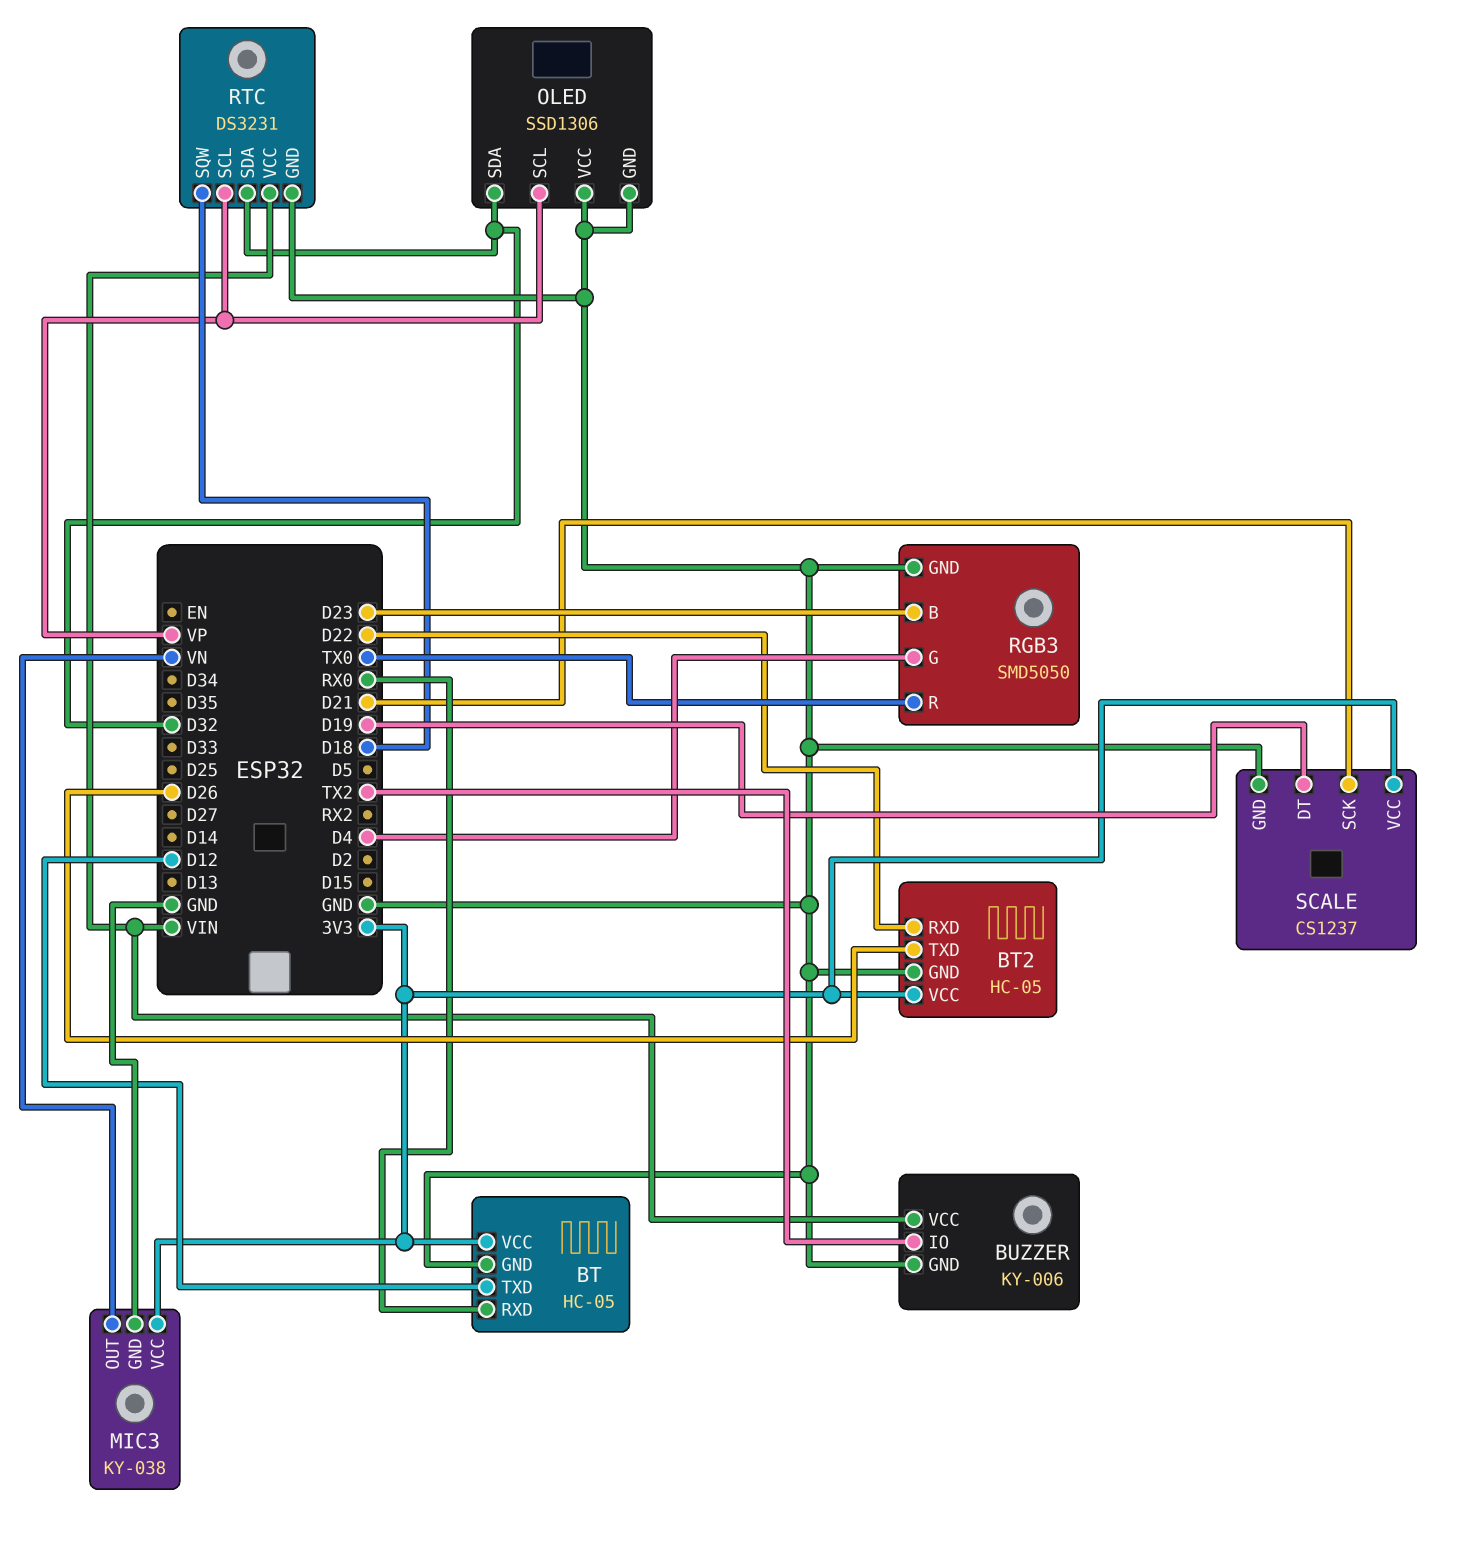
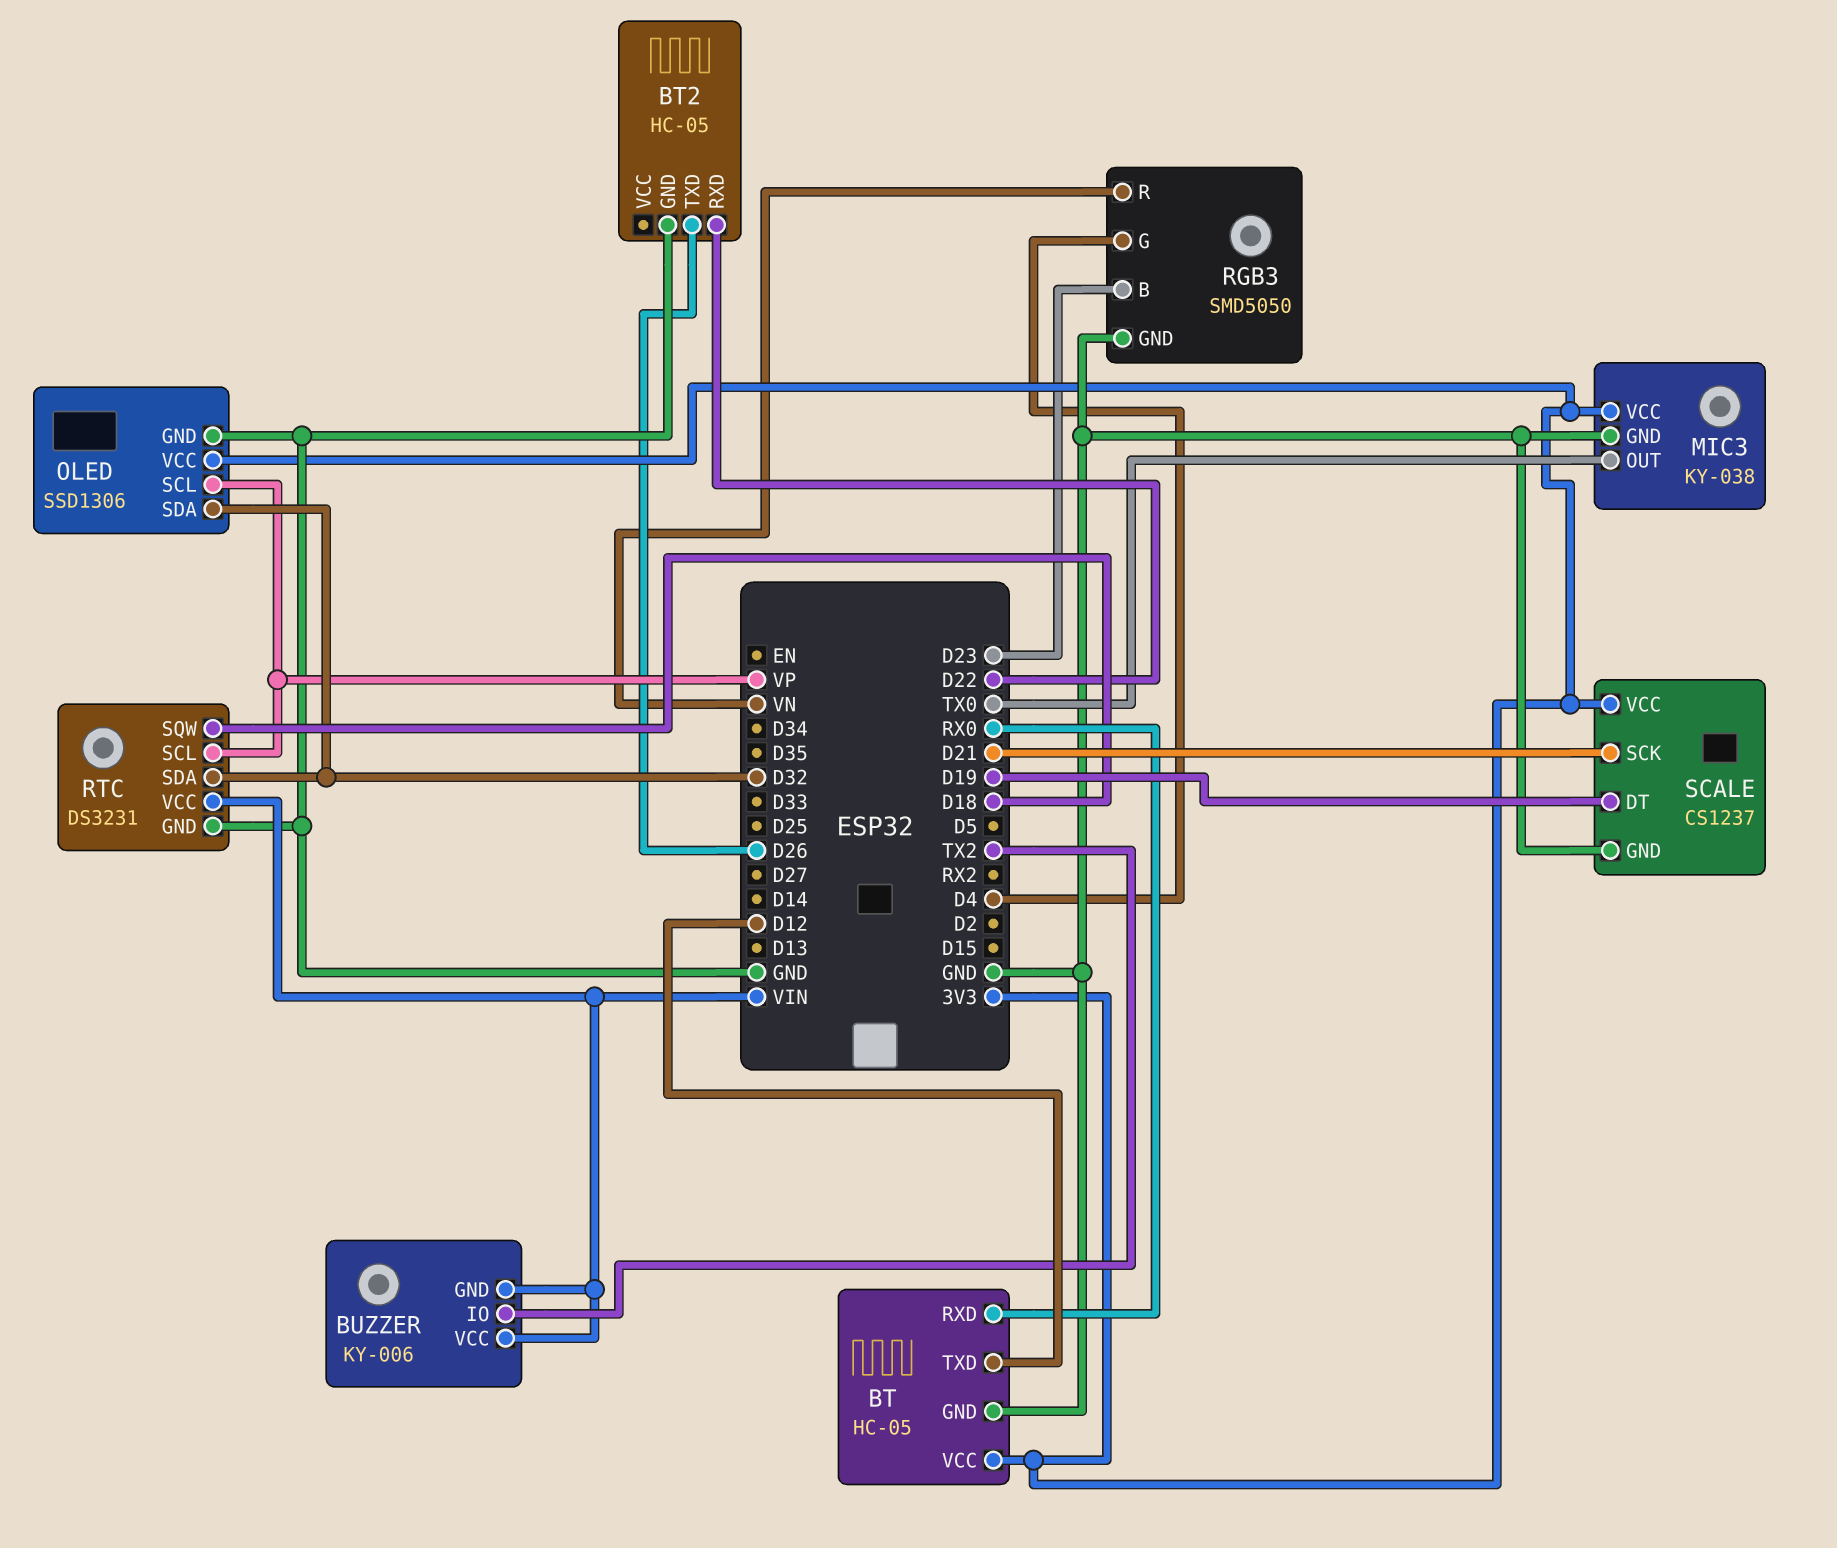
BT2 pin VCC: 3V3 -> none
BUZZER pin GND: GND -> VIN
MIC3 pin OUT: VN -> TX0
OLED pin VCC: GND -> 3V3
RGB3 pin R: TX0 -> VN

